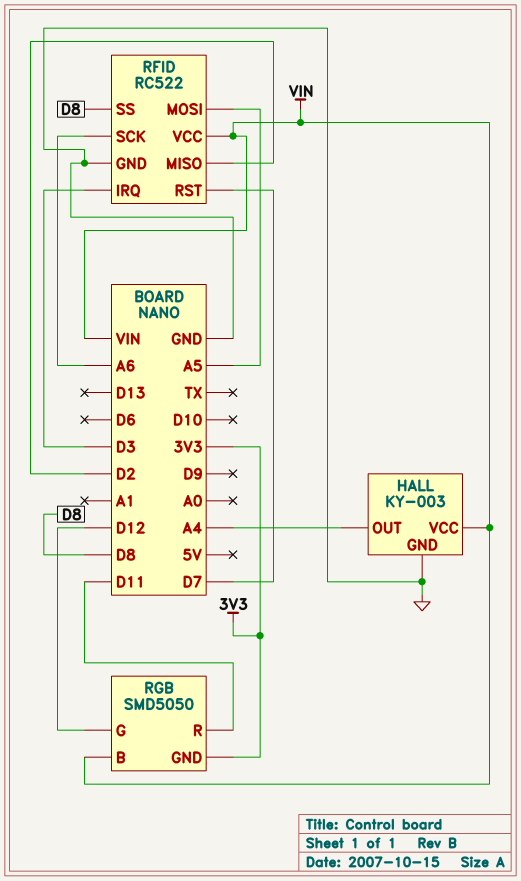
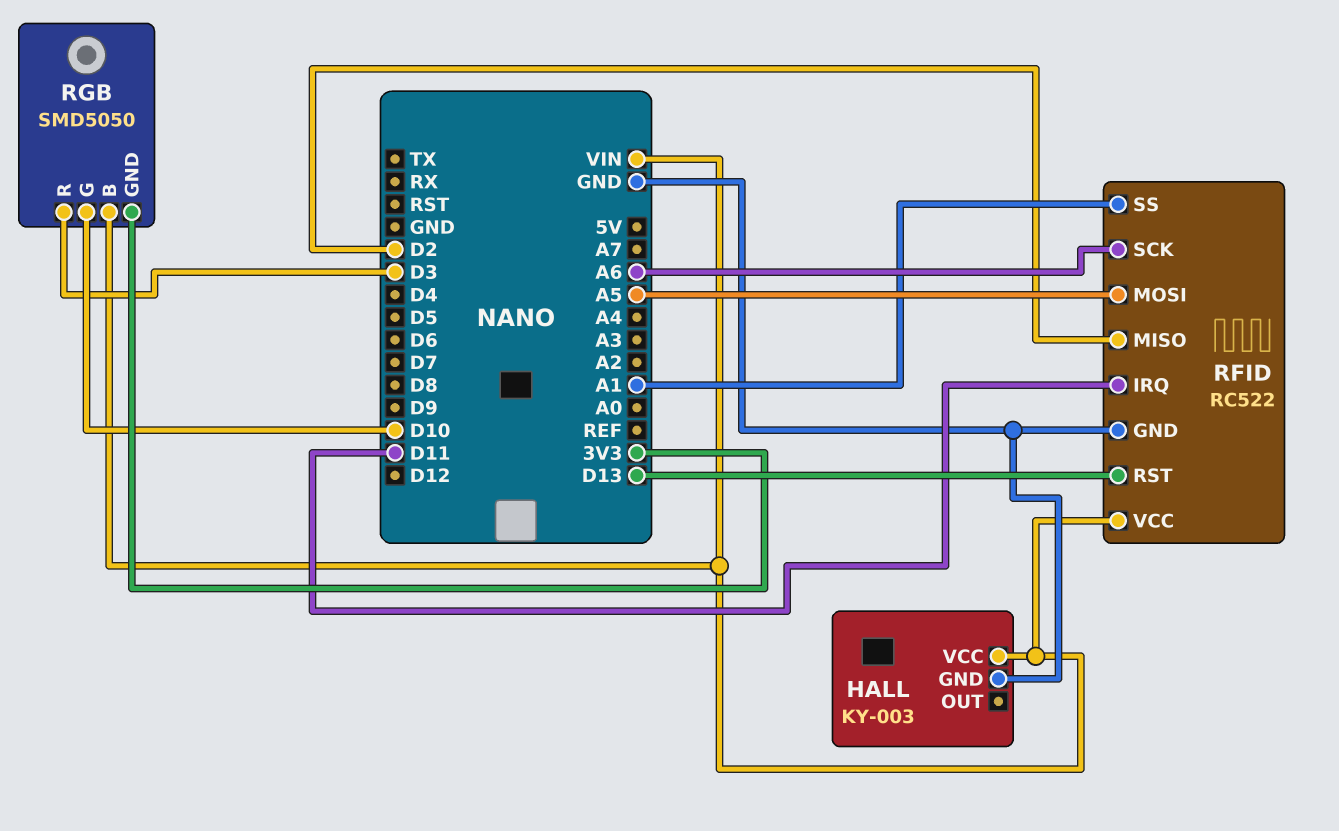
HALL pin OUT: A4 -> none
RFID pin IRQ: D3 -> D11
RFID pin RST: D7 -> D13
RFID pin SS: D8 -> A1
RGB pin G: D12 -> D10
RGB pin R: D11 -> D3

